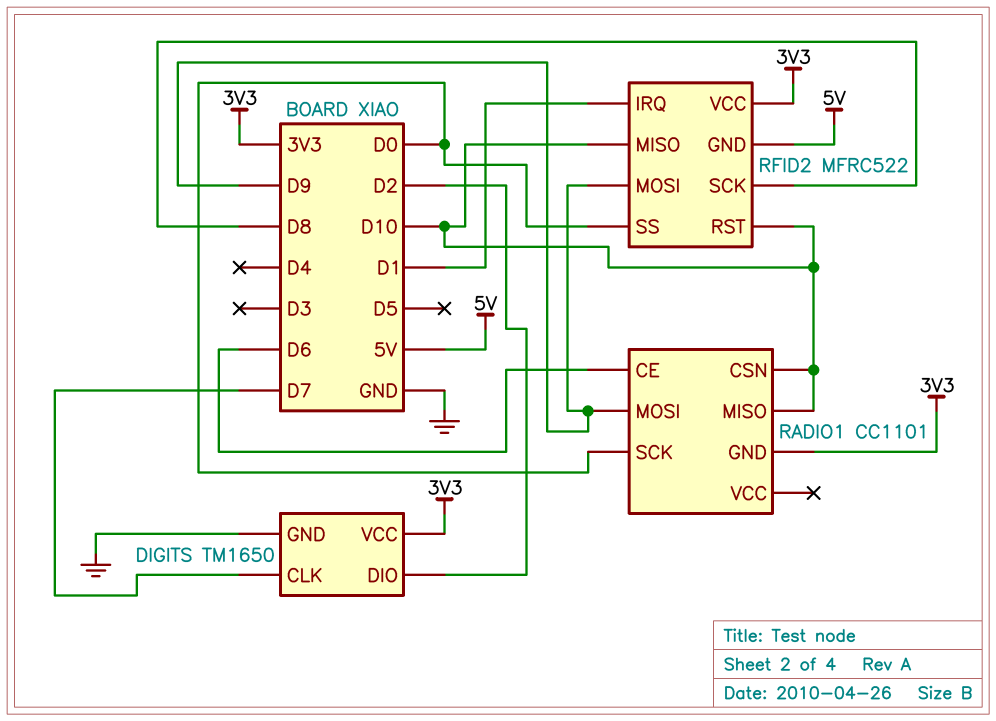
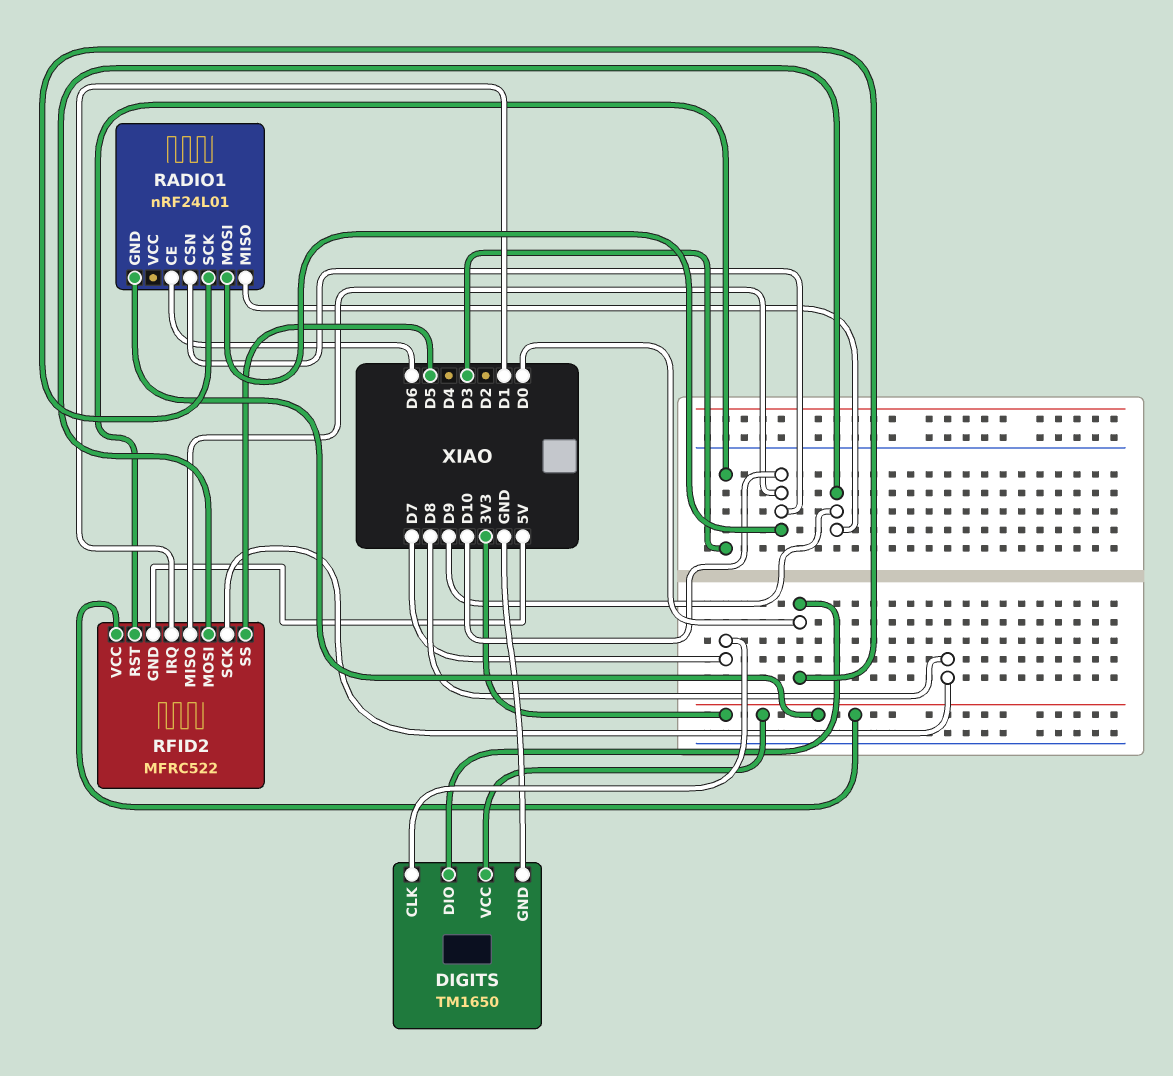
DIGITS pin DIO: D2 -> D0
RADIO1: CC1101 -> nRF24L01
RADIO1 pin MISO: D10 -> D9
RADIO1 pin MOSI: D9 -> D10
RFID2 pin RST: D10 -> D3
RFID2 pin SS: D0 -> D5

